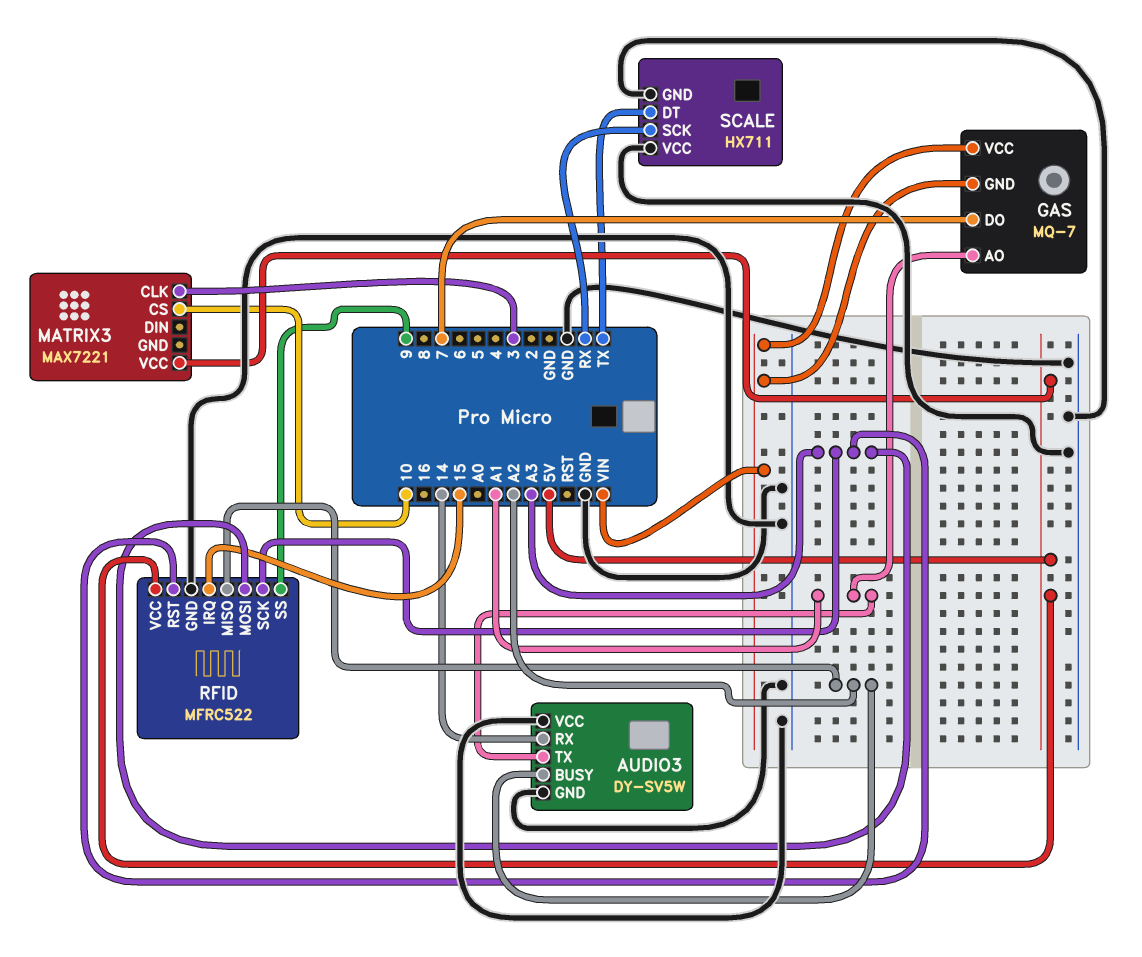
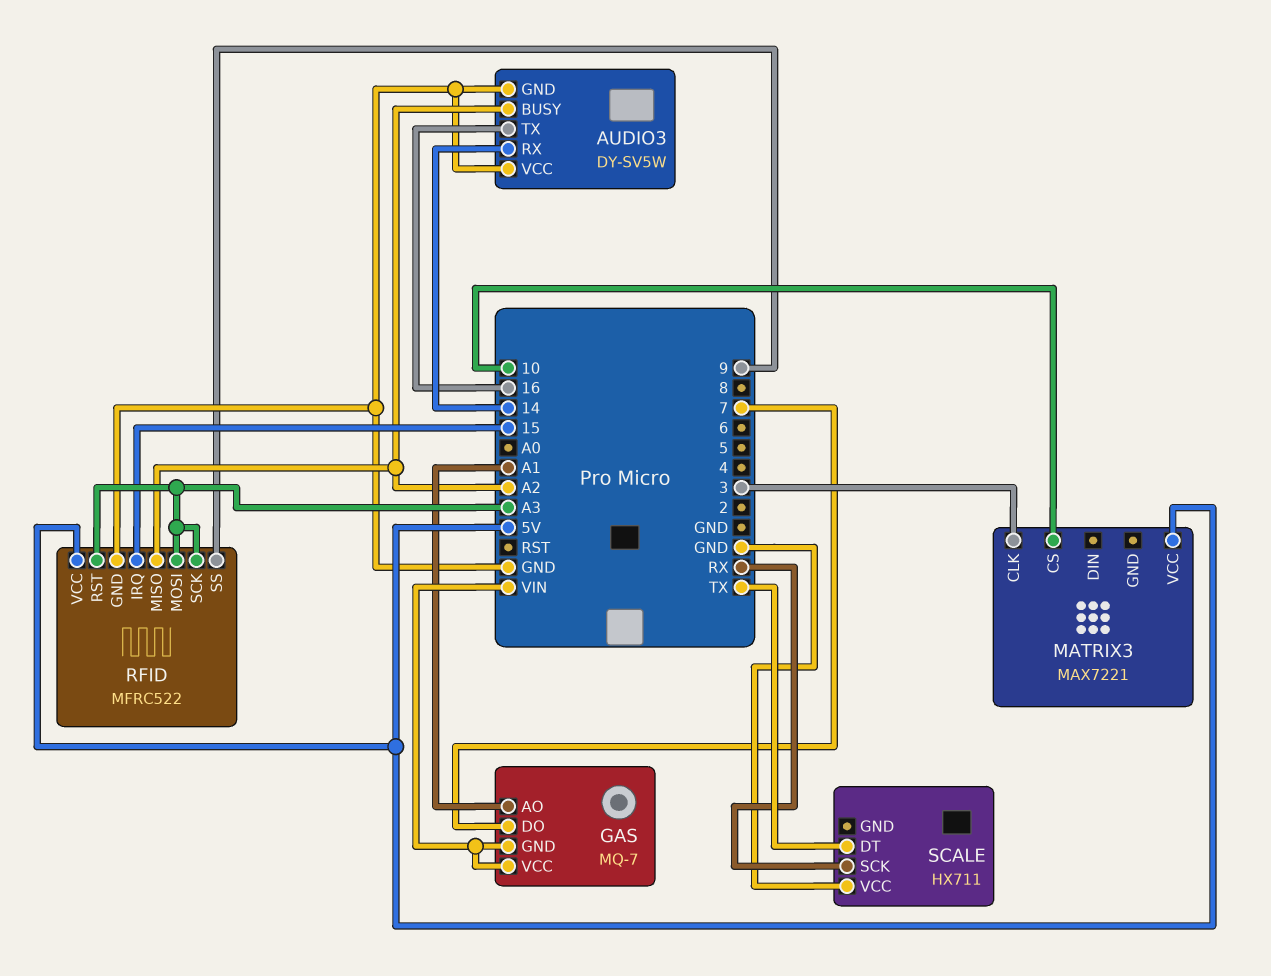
AUDIO3 pin TX: A1 -> 16
SCALE pin GND: GND -> none

